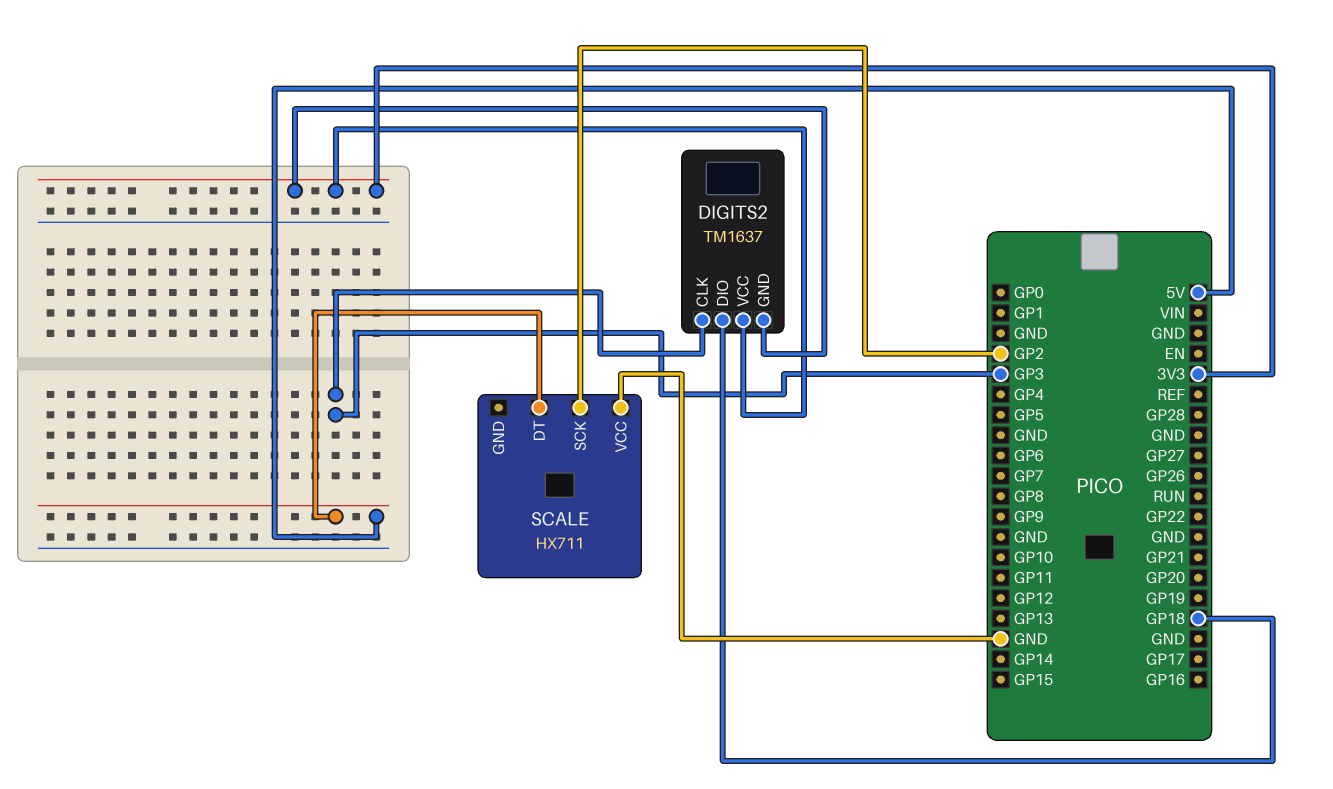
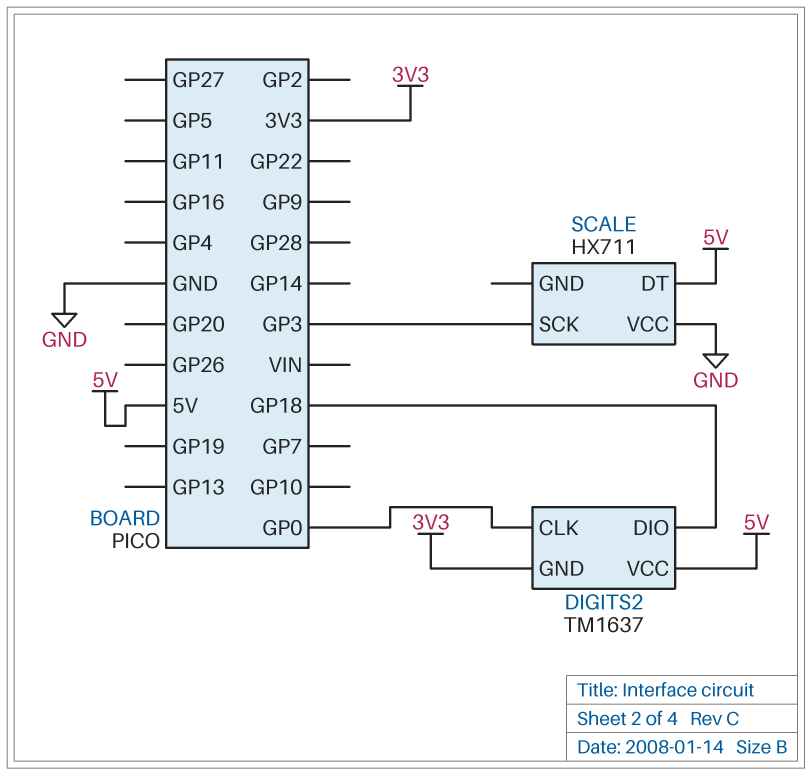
DIGITS2 pin CLK: GP3 -> GP0
DIGITS2 pin VCC: 3V3 -> 5V
SCALE pin SCK: GP2 -> GP3

